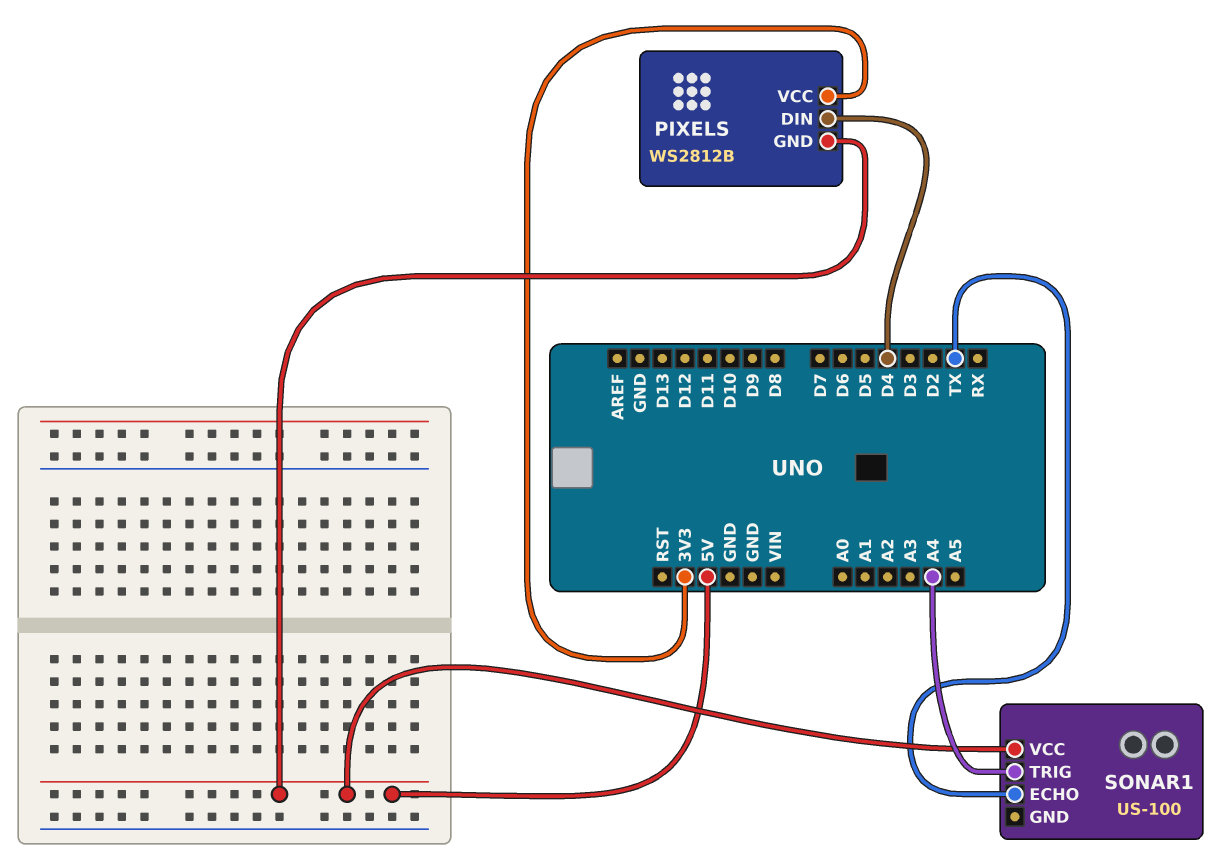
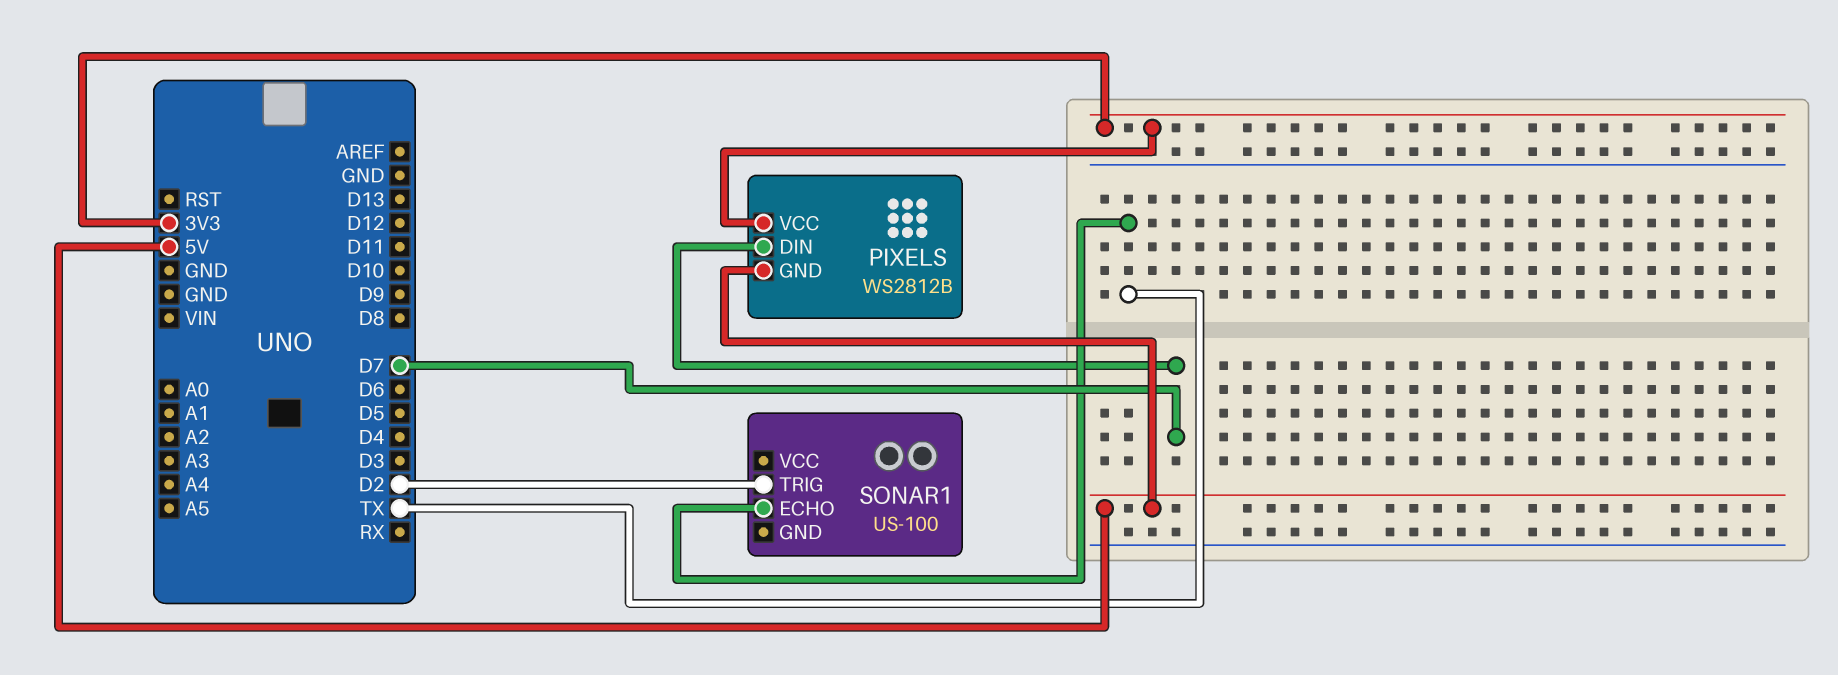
PIXELS pin DIN: D4 -> D7
SONAR1 pin TRIG: A4 -> D2
SONAR1 pin VCC: 5V -> none

